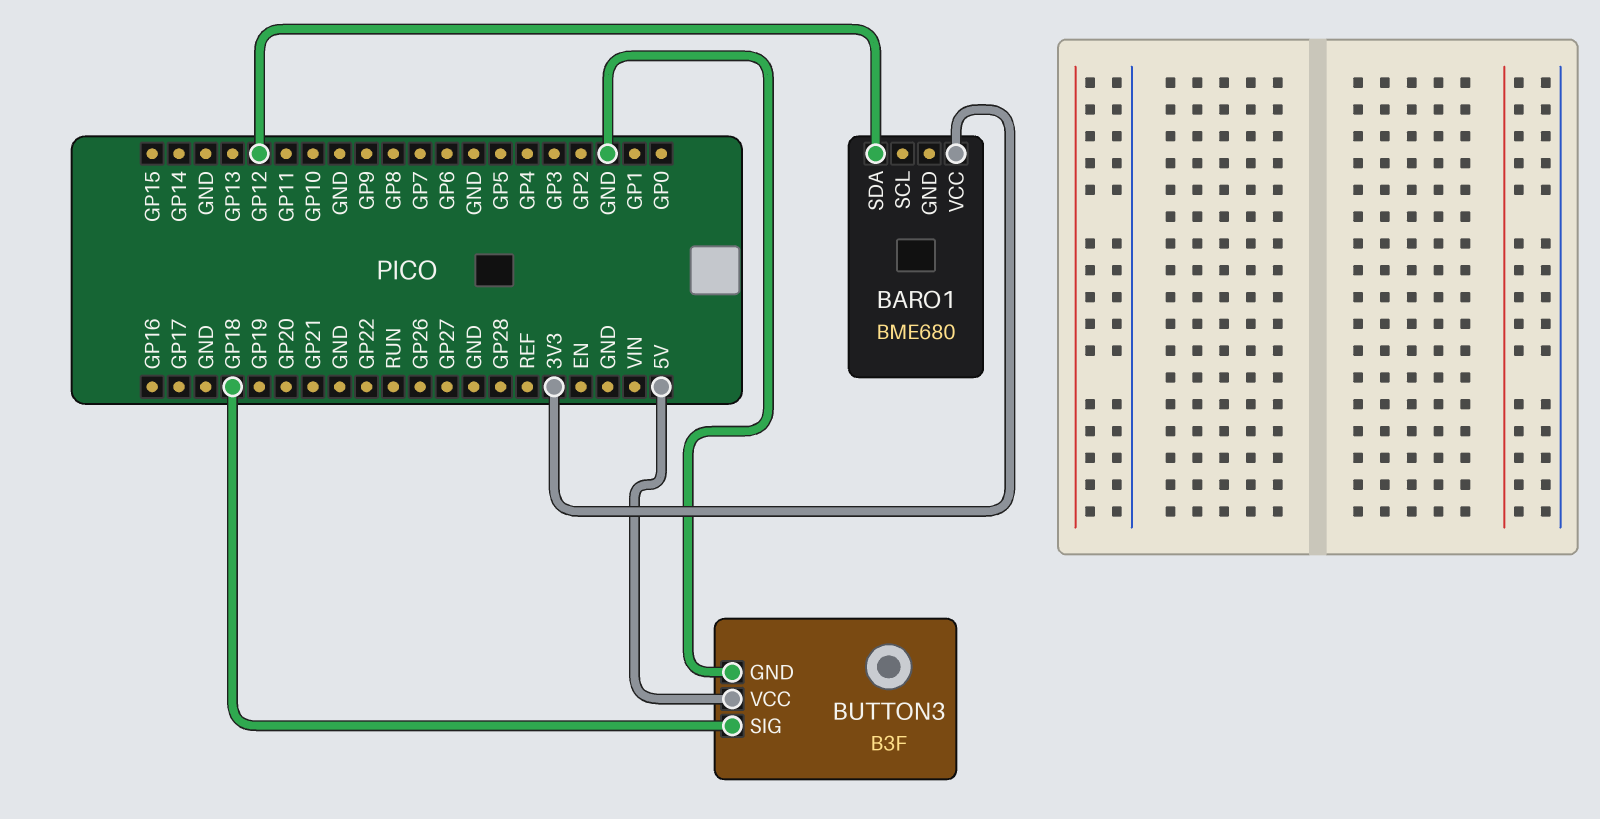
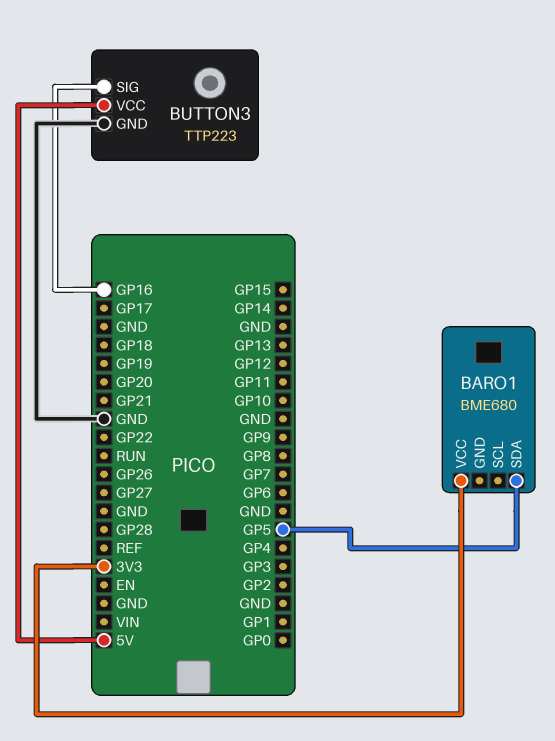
BARO1 pin SDA: GP12 -> GP5
BUTTON3: B3F -> TTP223
BUTTON3 pin SIG: GP18 -> GP16

